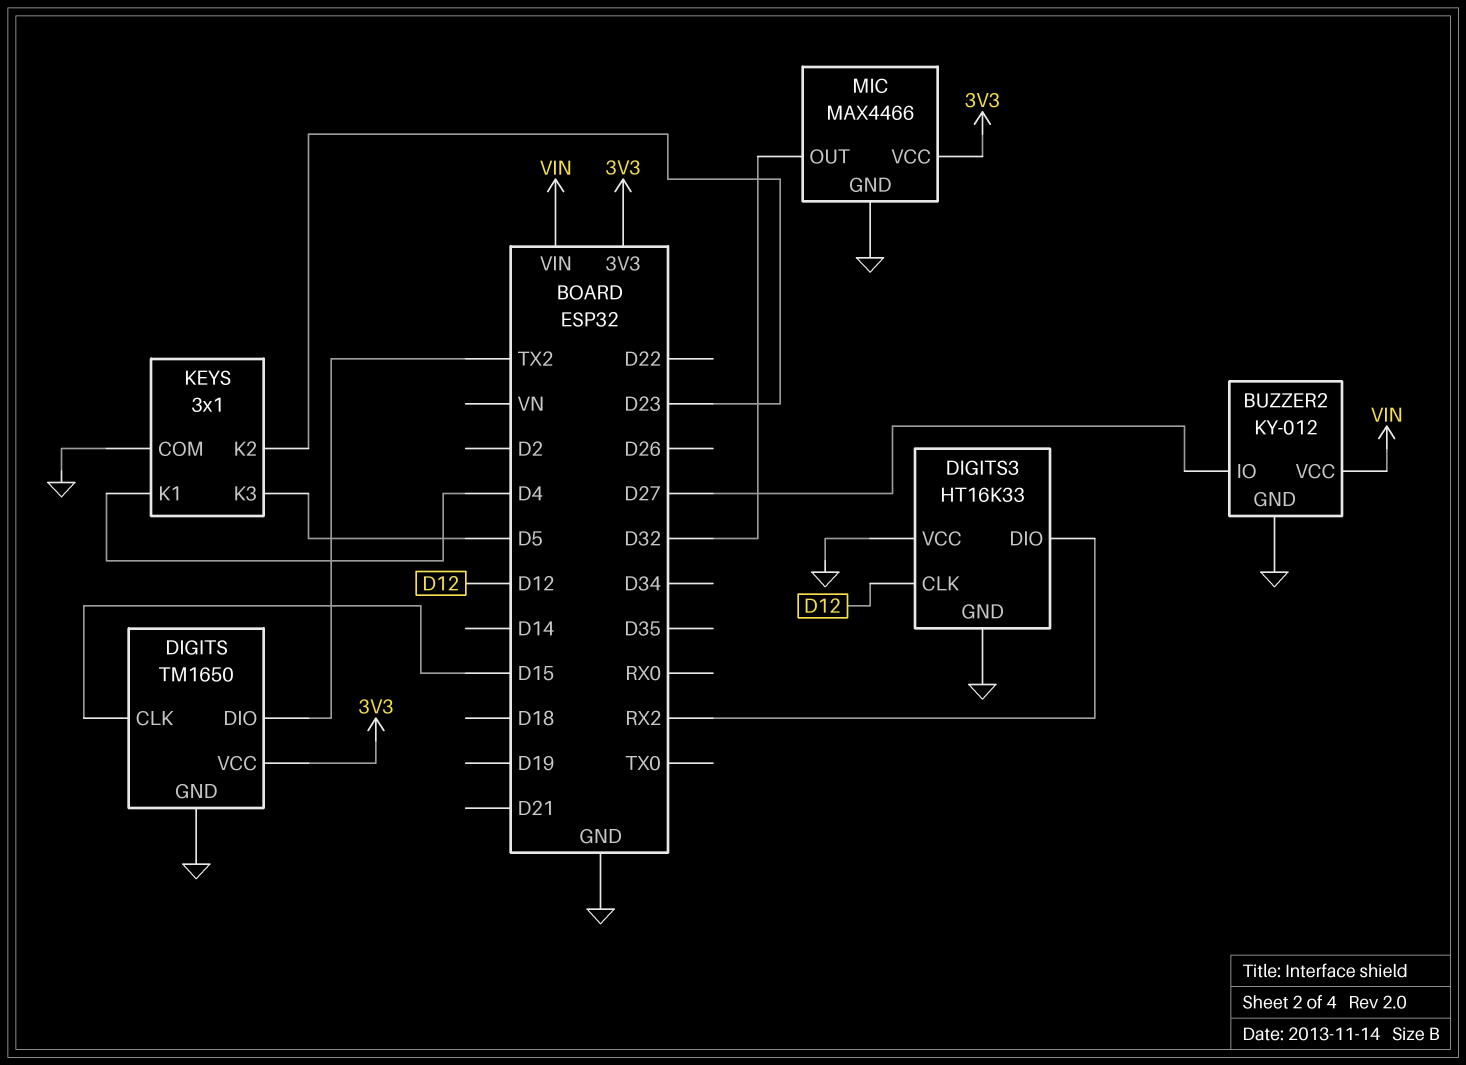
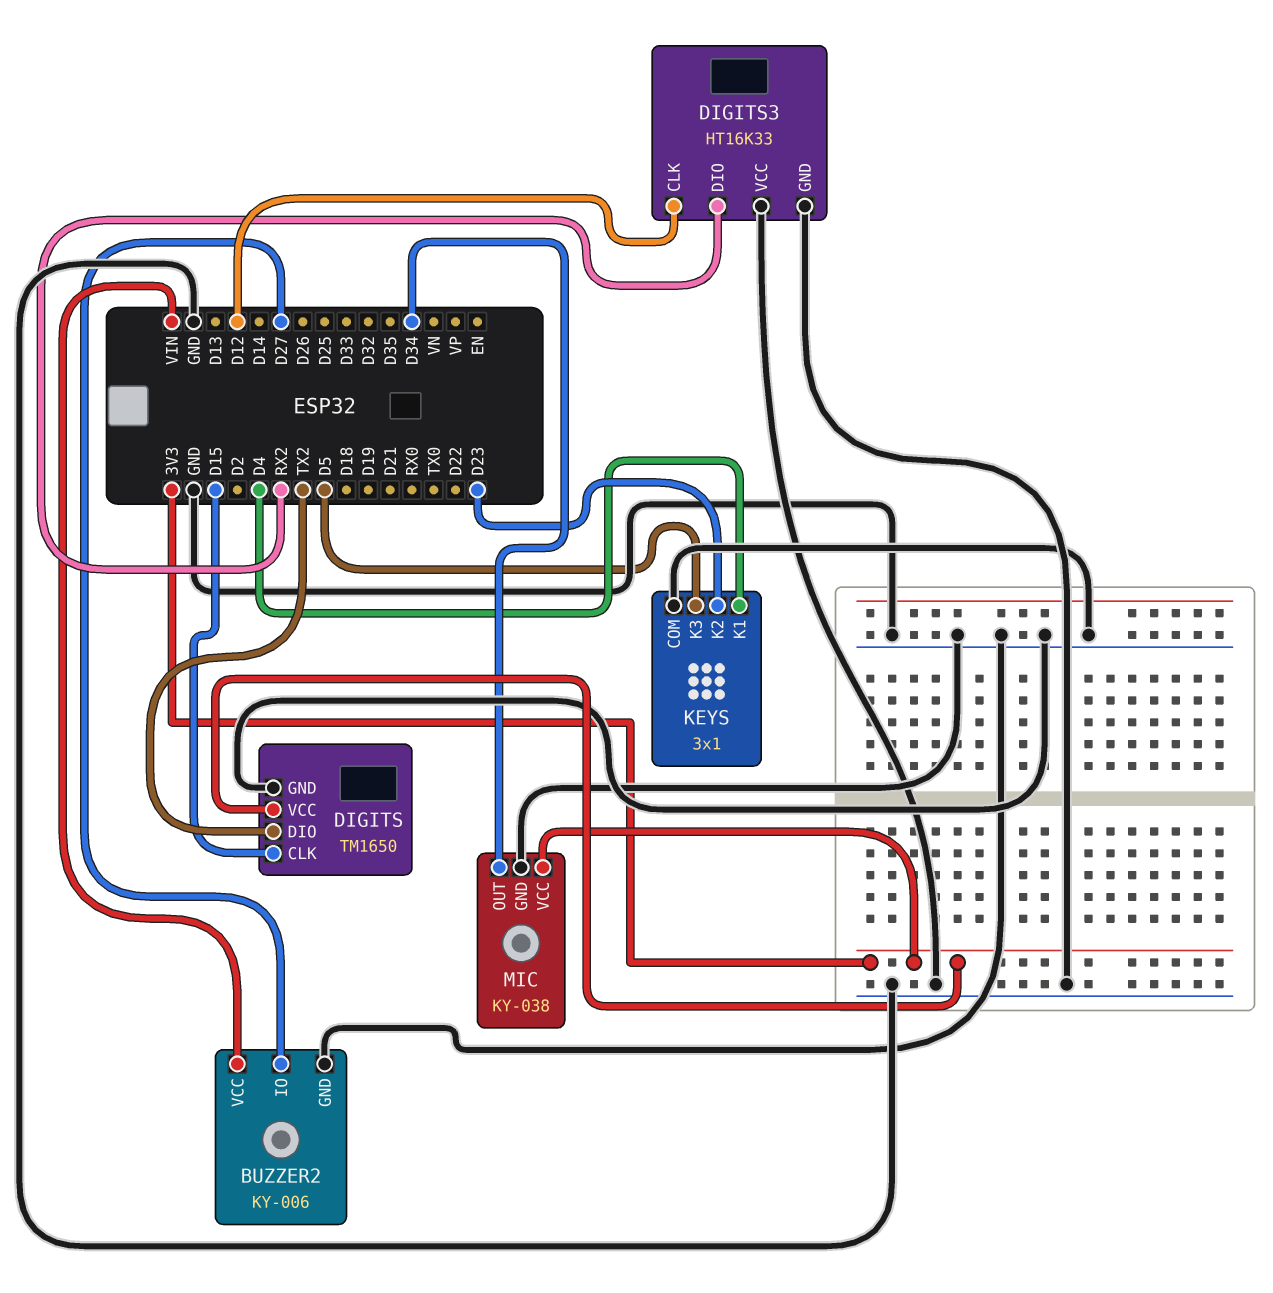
BUZZER2: KY-012 -> KY-006
MIC: MAX4466 -> KY-038
MIC pin OUT: D32 -> D34

